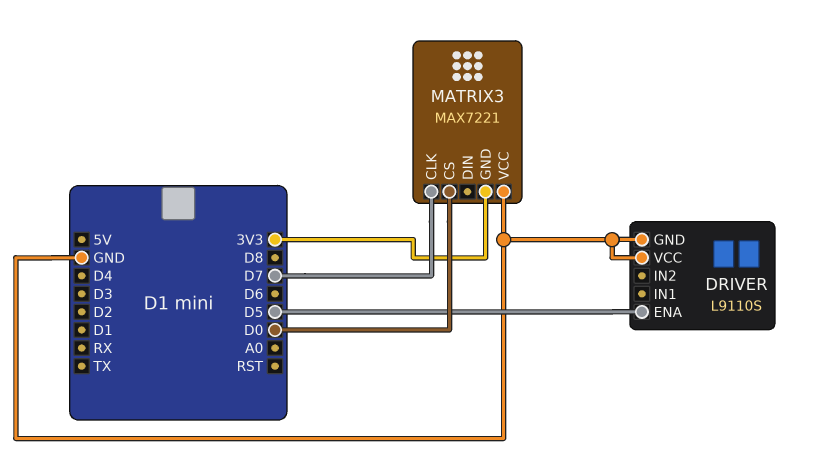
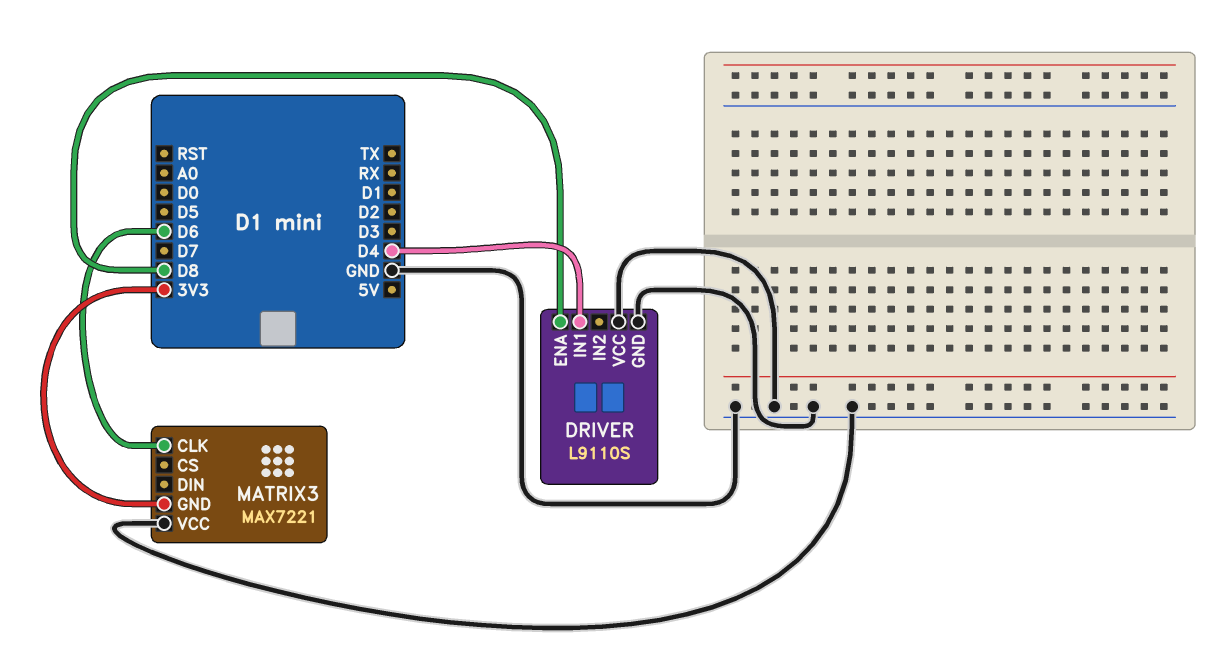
DRIVER pin ENA: D5 -> D8
DRIVER pin IN1: none -> D4
MATRIX3 pin CLK: D7 -> D6
MATRIX3 pin CS: D0 -> none

